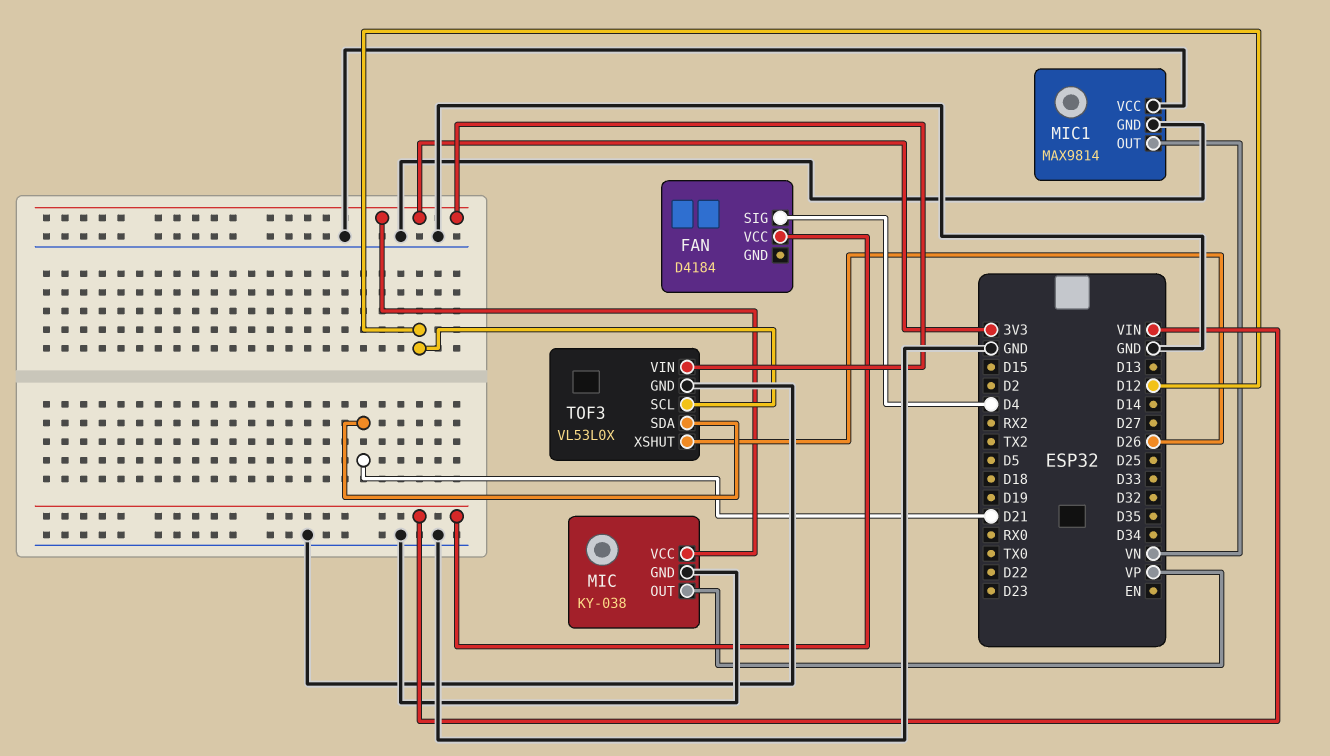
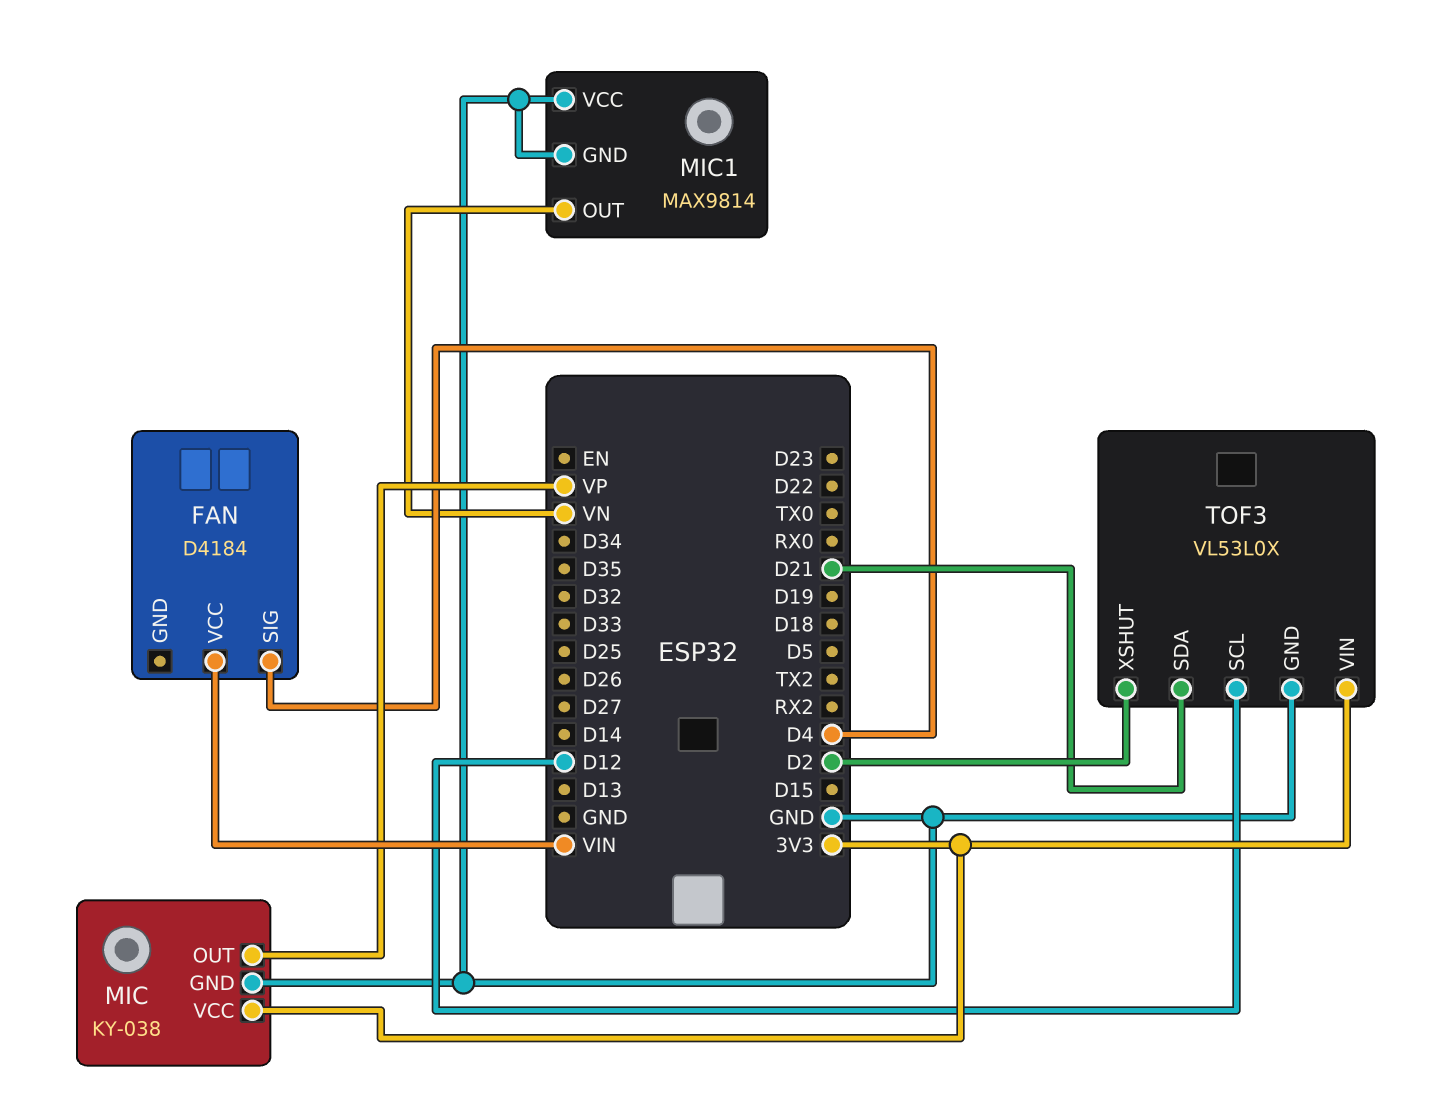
TOF3 pin XSHUT: D26 -> D2

